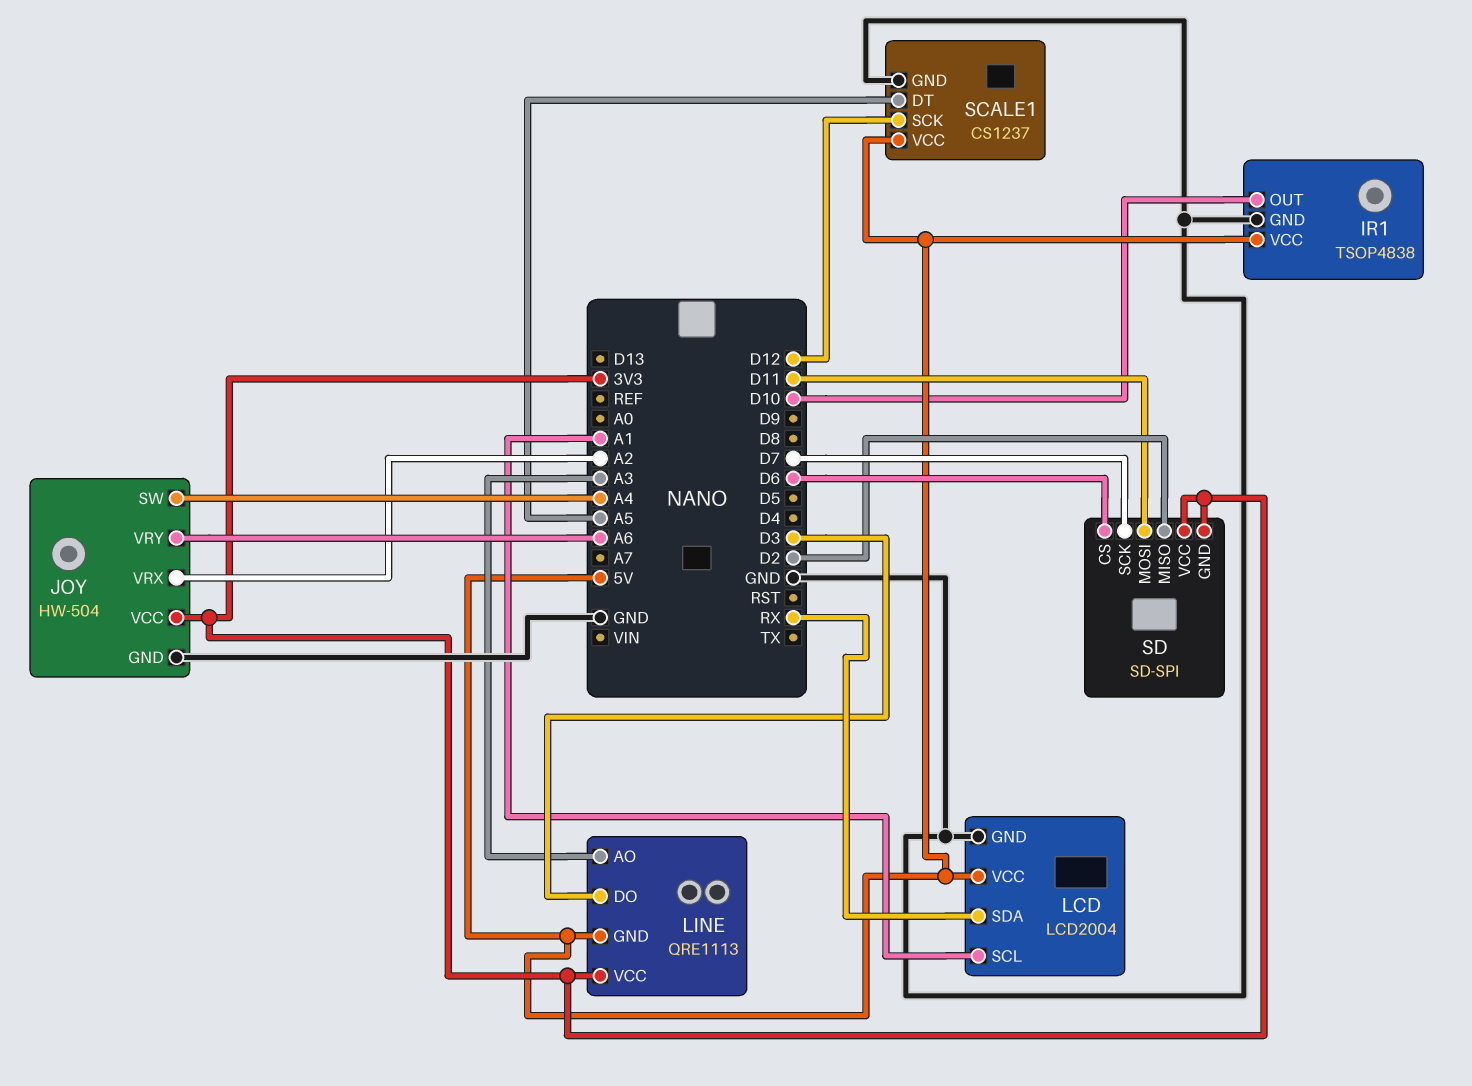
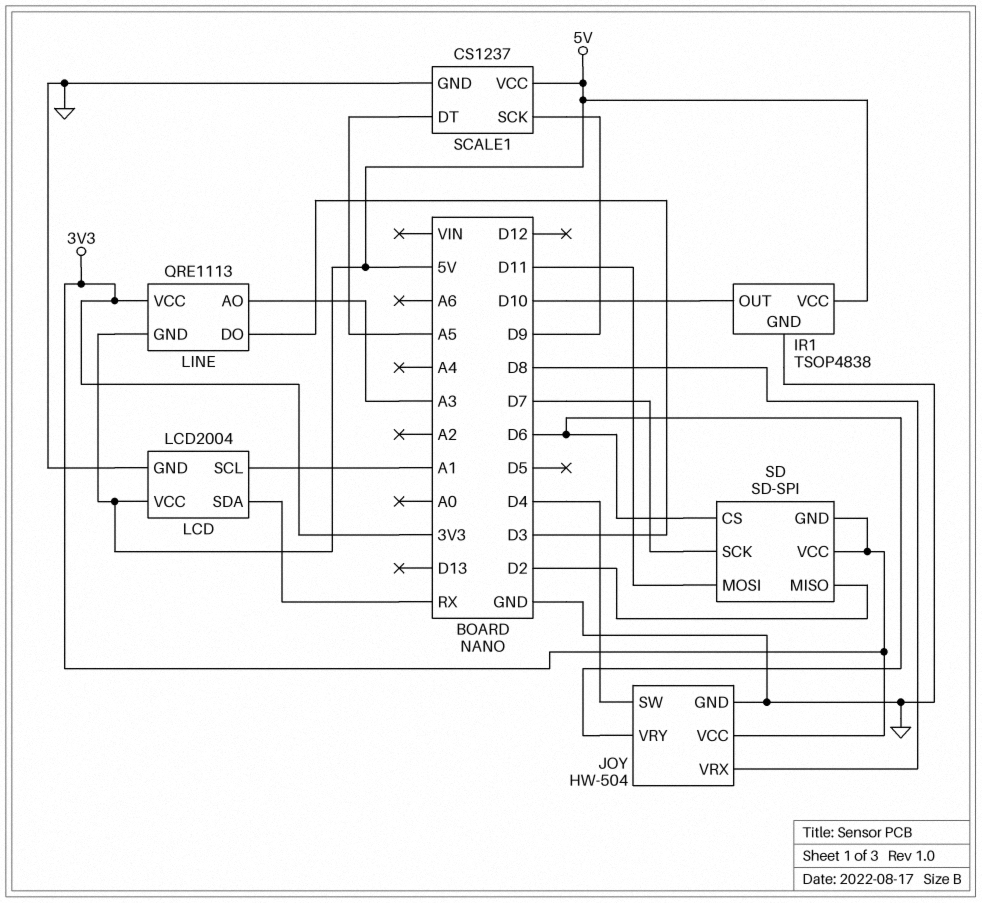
JOY pin SW: A4 -> D4
JOY pin VRX: A2 -> D8
JOY pin VRY: A6 -> D6
SCALE1 pin SCK: D12 -> D9

